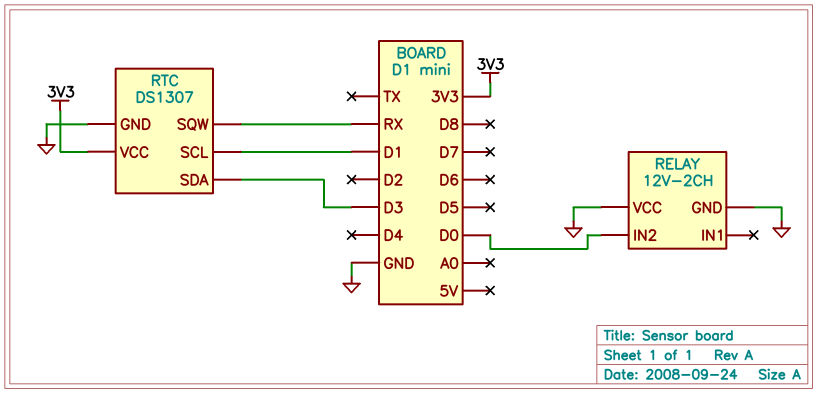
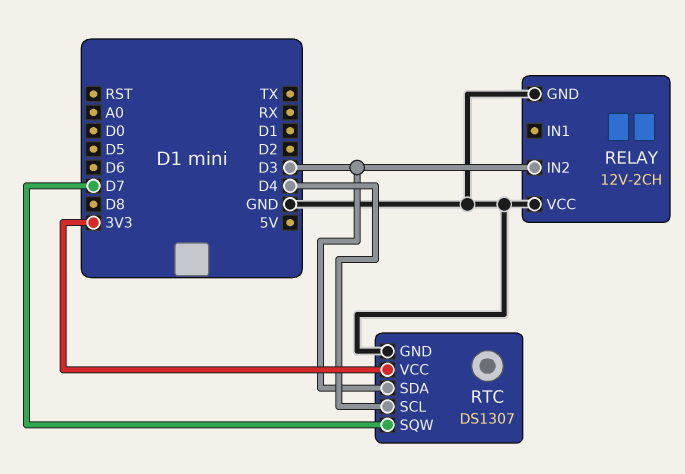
RELAY pin IN2: D0 -> D3
RTC pin SCL: D1 -> D4
RTC pin SQW: RX -> D7

